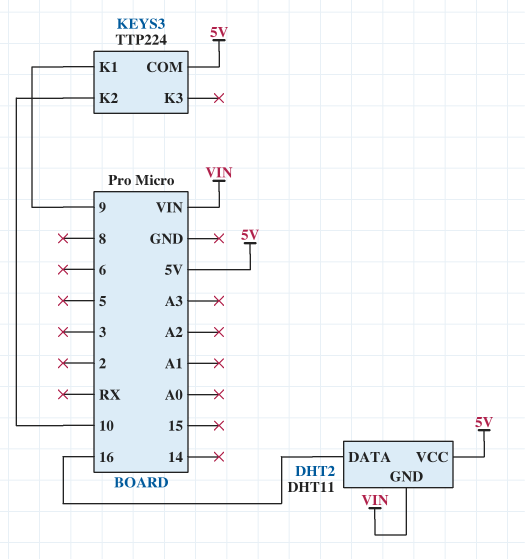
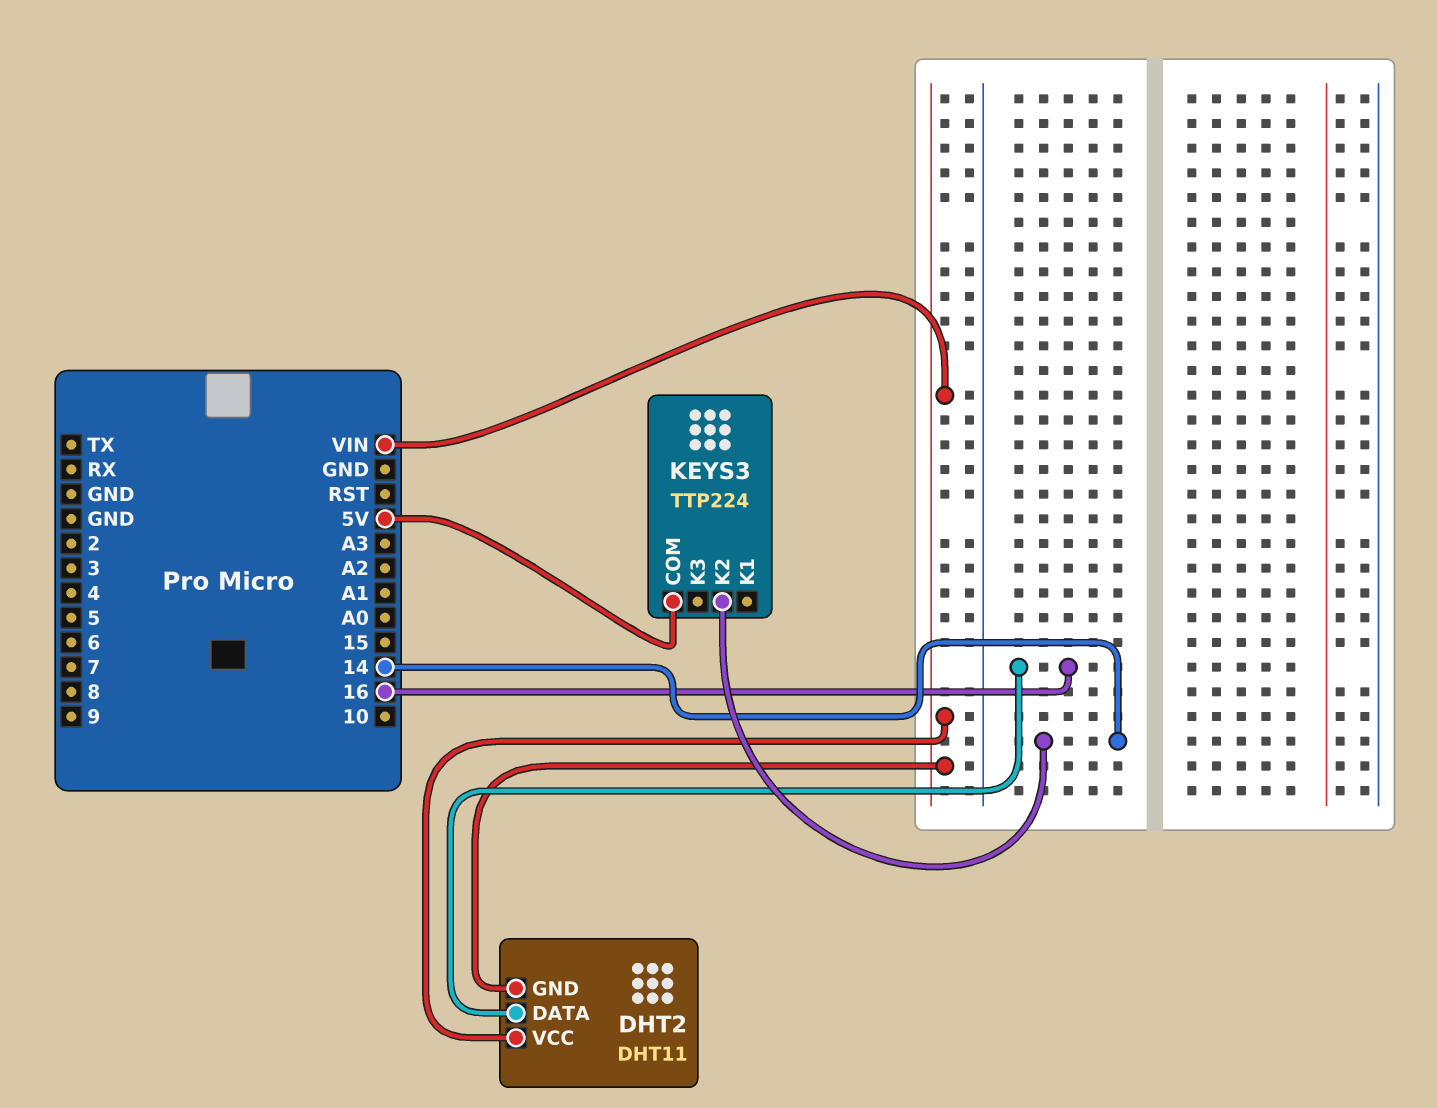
DHT2 pin VCC: 5V -> VIN
KEYS3 pin K1: 9 -> none
KEYS3 pin K2: 10 -> 14

